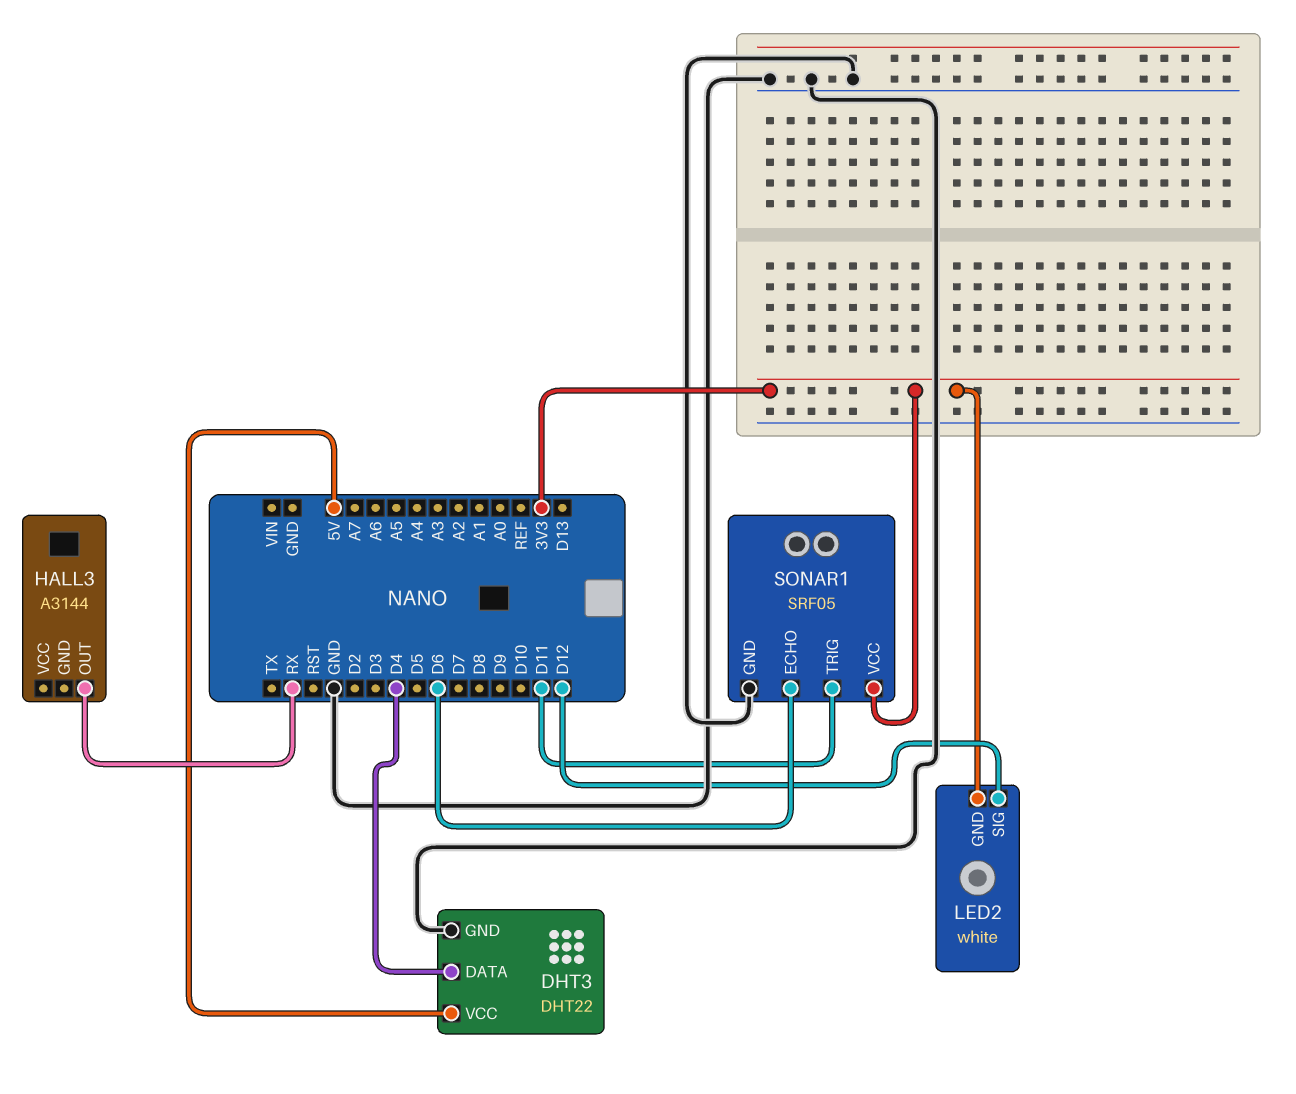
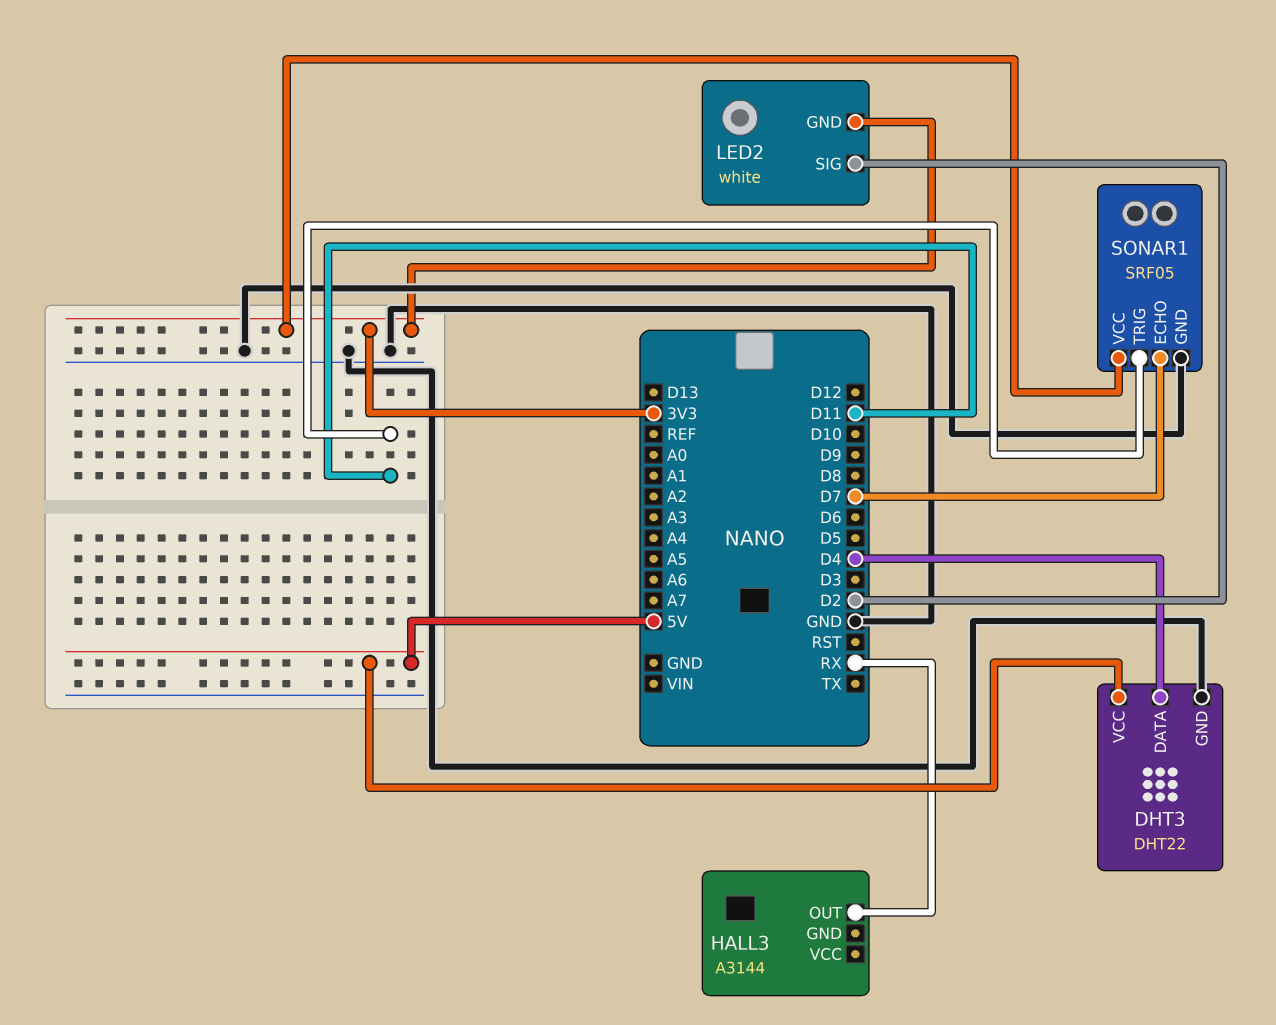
LED2 pin SIG: D12 -> D2
SONAR1 pin ECHO: D6 -> D7

